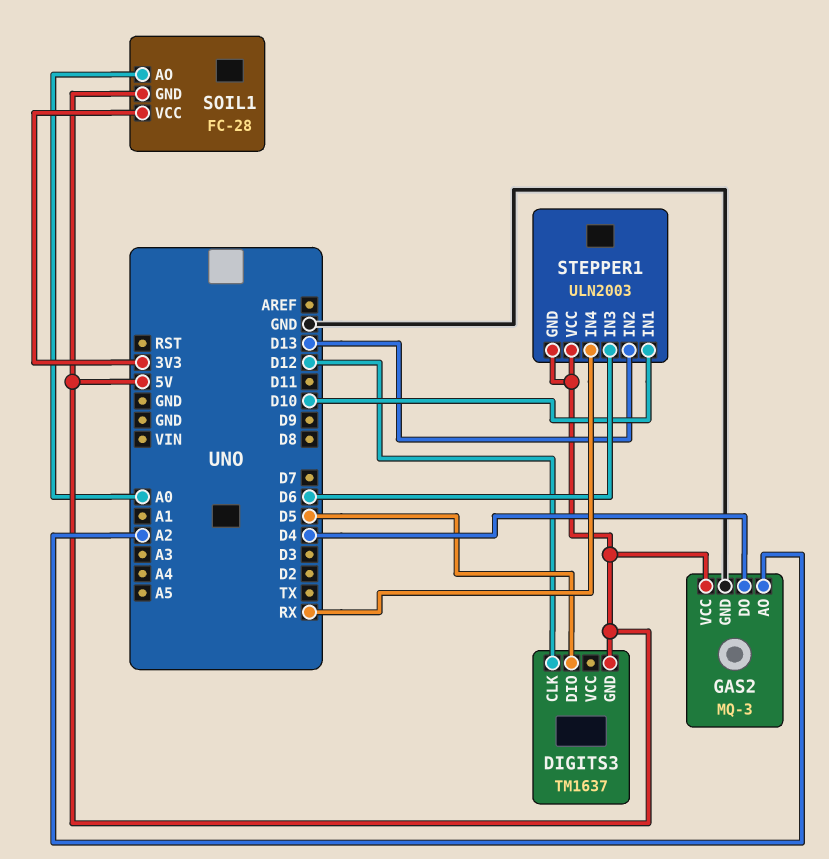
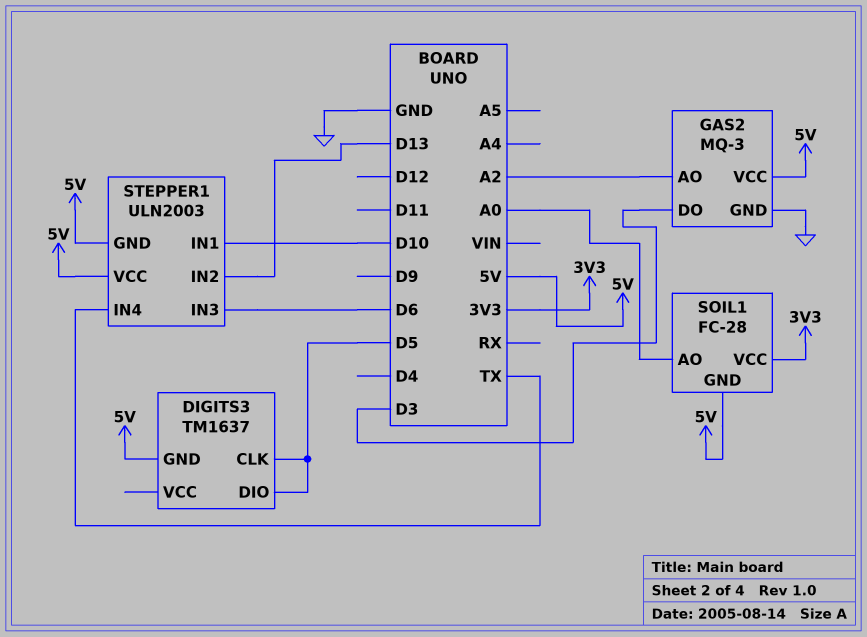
DIGITS3 pin CLK: D12 -> D5
GAS2 pin DO: D4 -> D3
STEPPER1 pin IN4: RX -> TX

